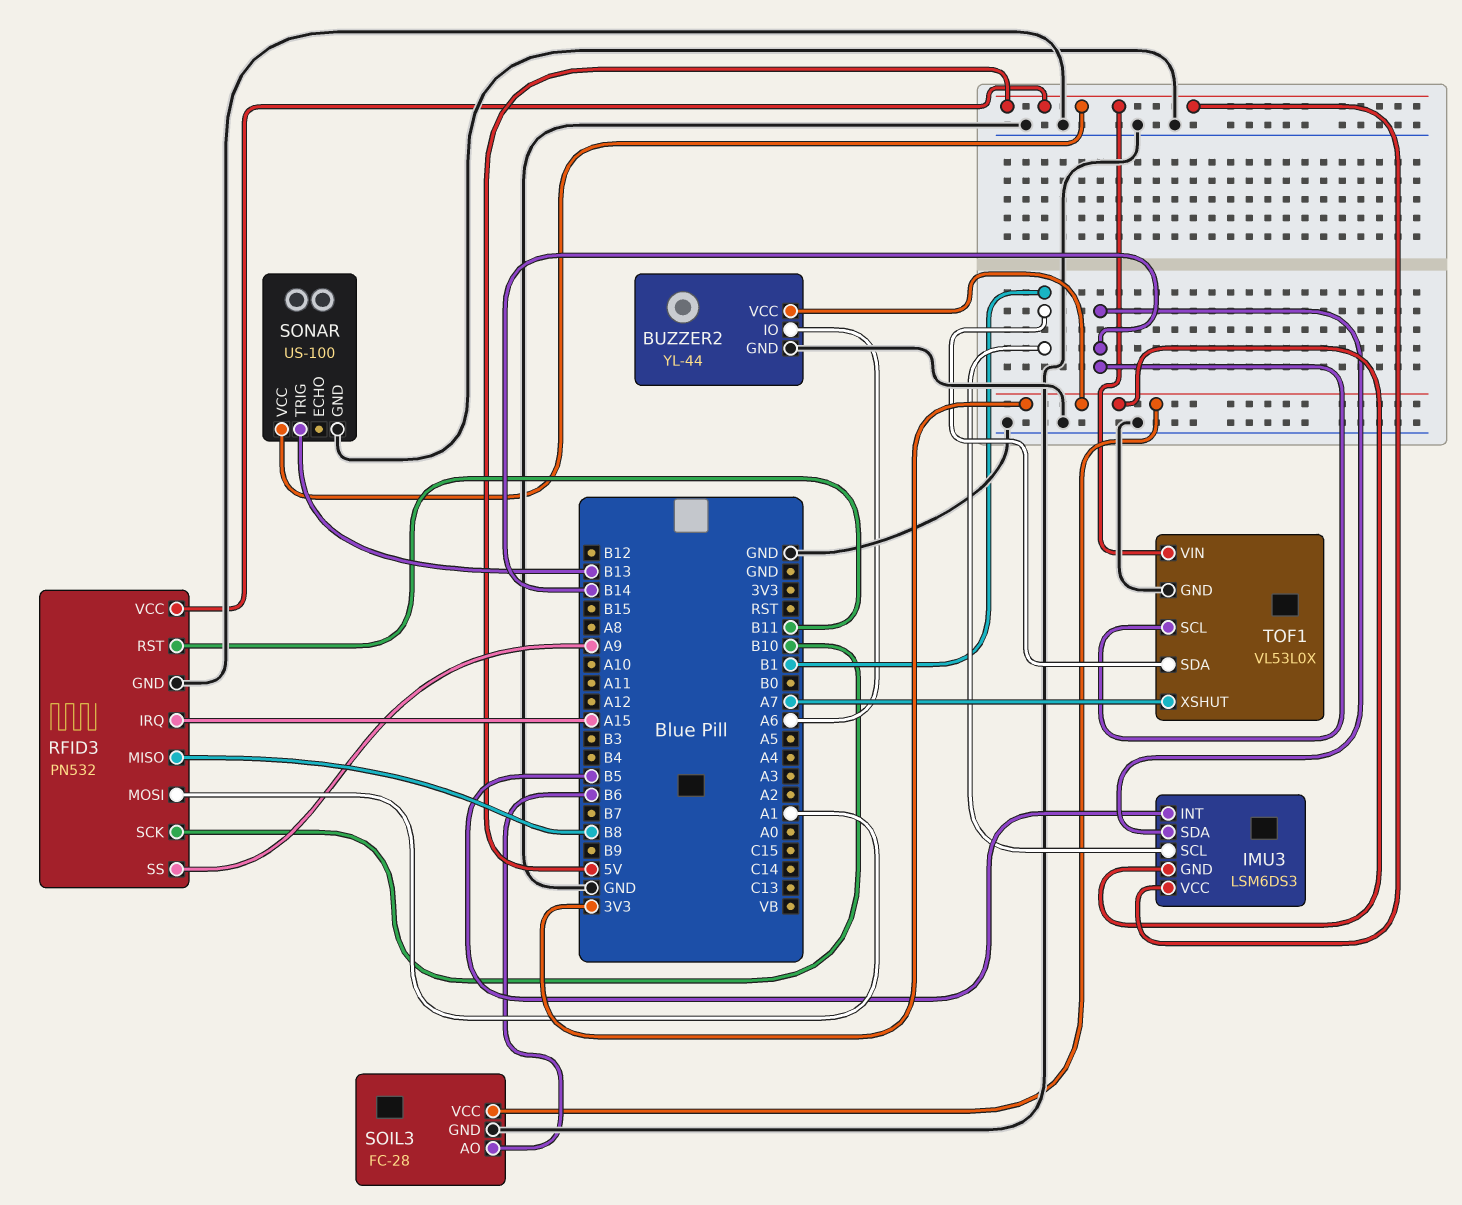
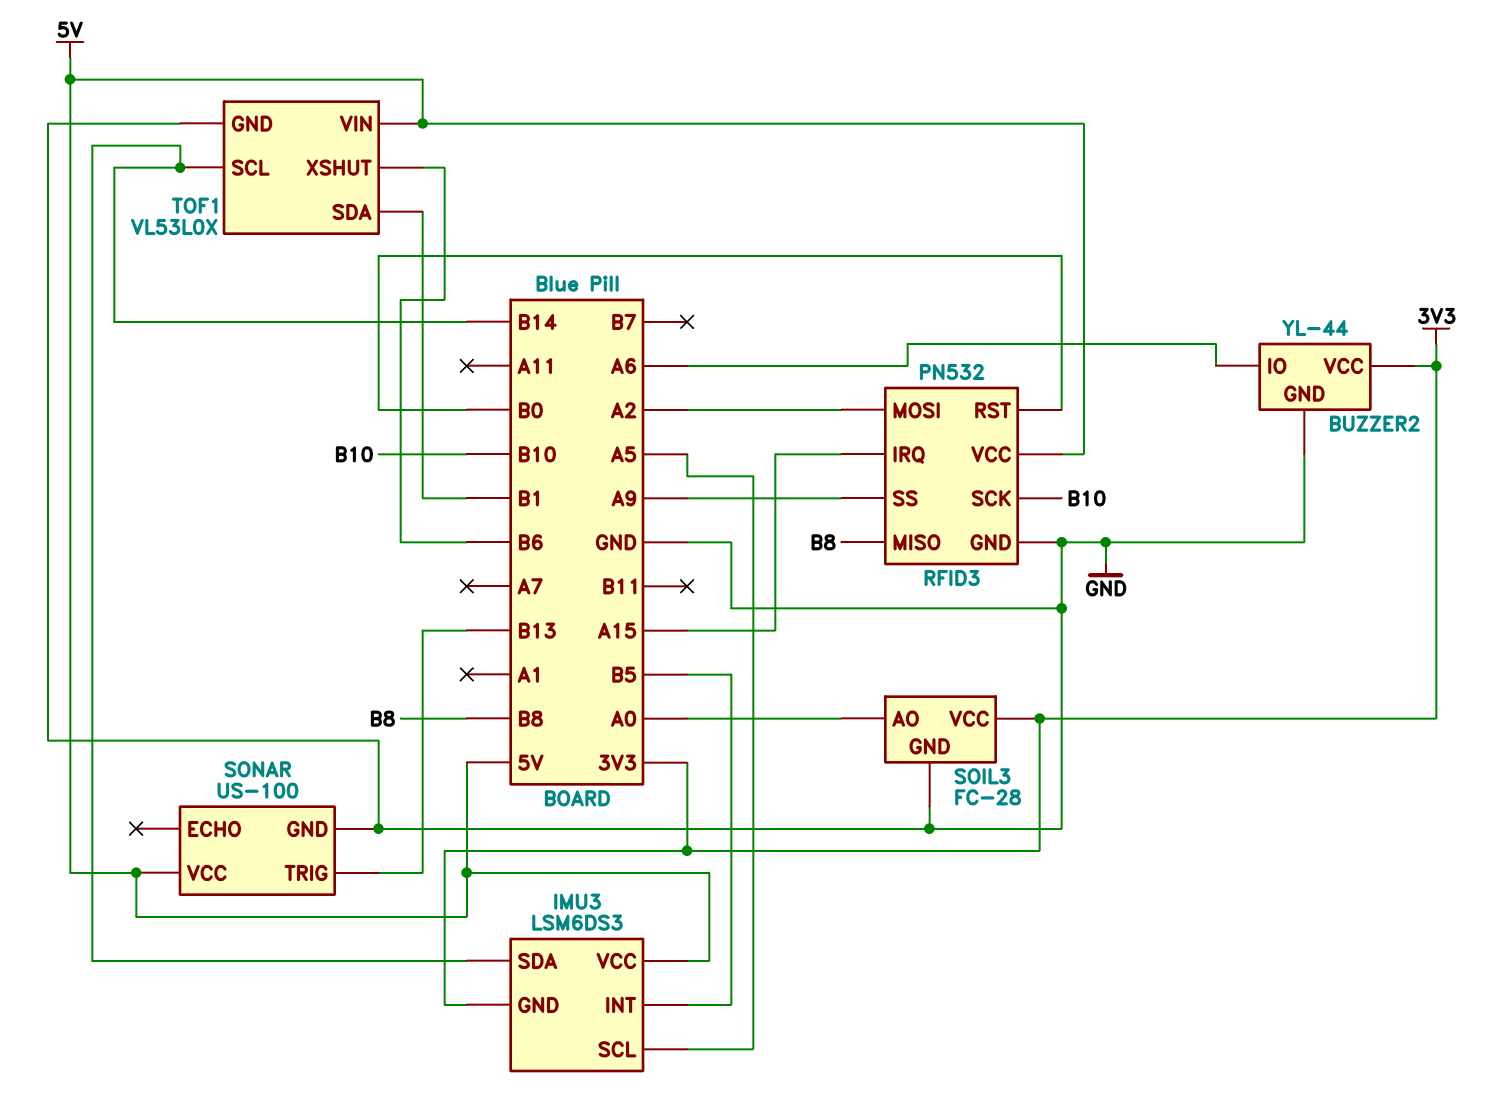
IMU3 pin SCL: B1 -> A5
RFID3 pin MOSI: A1 -> A2
RFID3 pin RST: B11 -> B0
SOIL3 pin AO: B6 -> A0
TOF1 pin XSHUT: A7 -> B6

